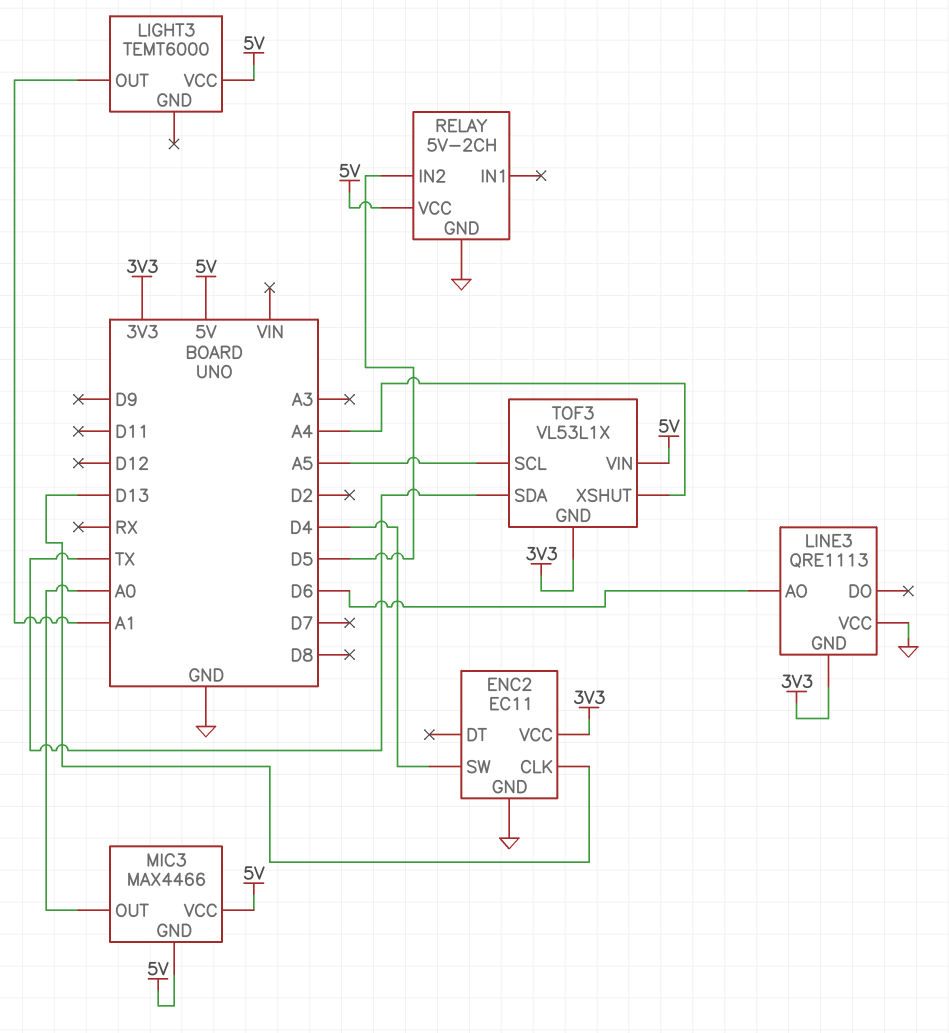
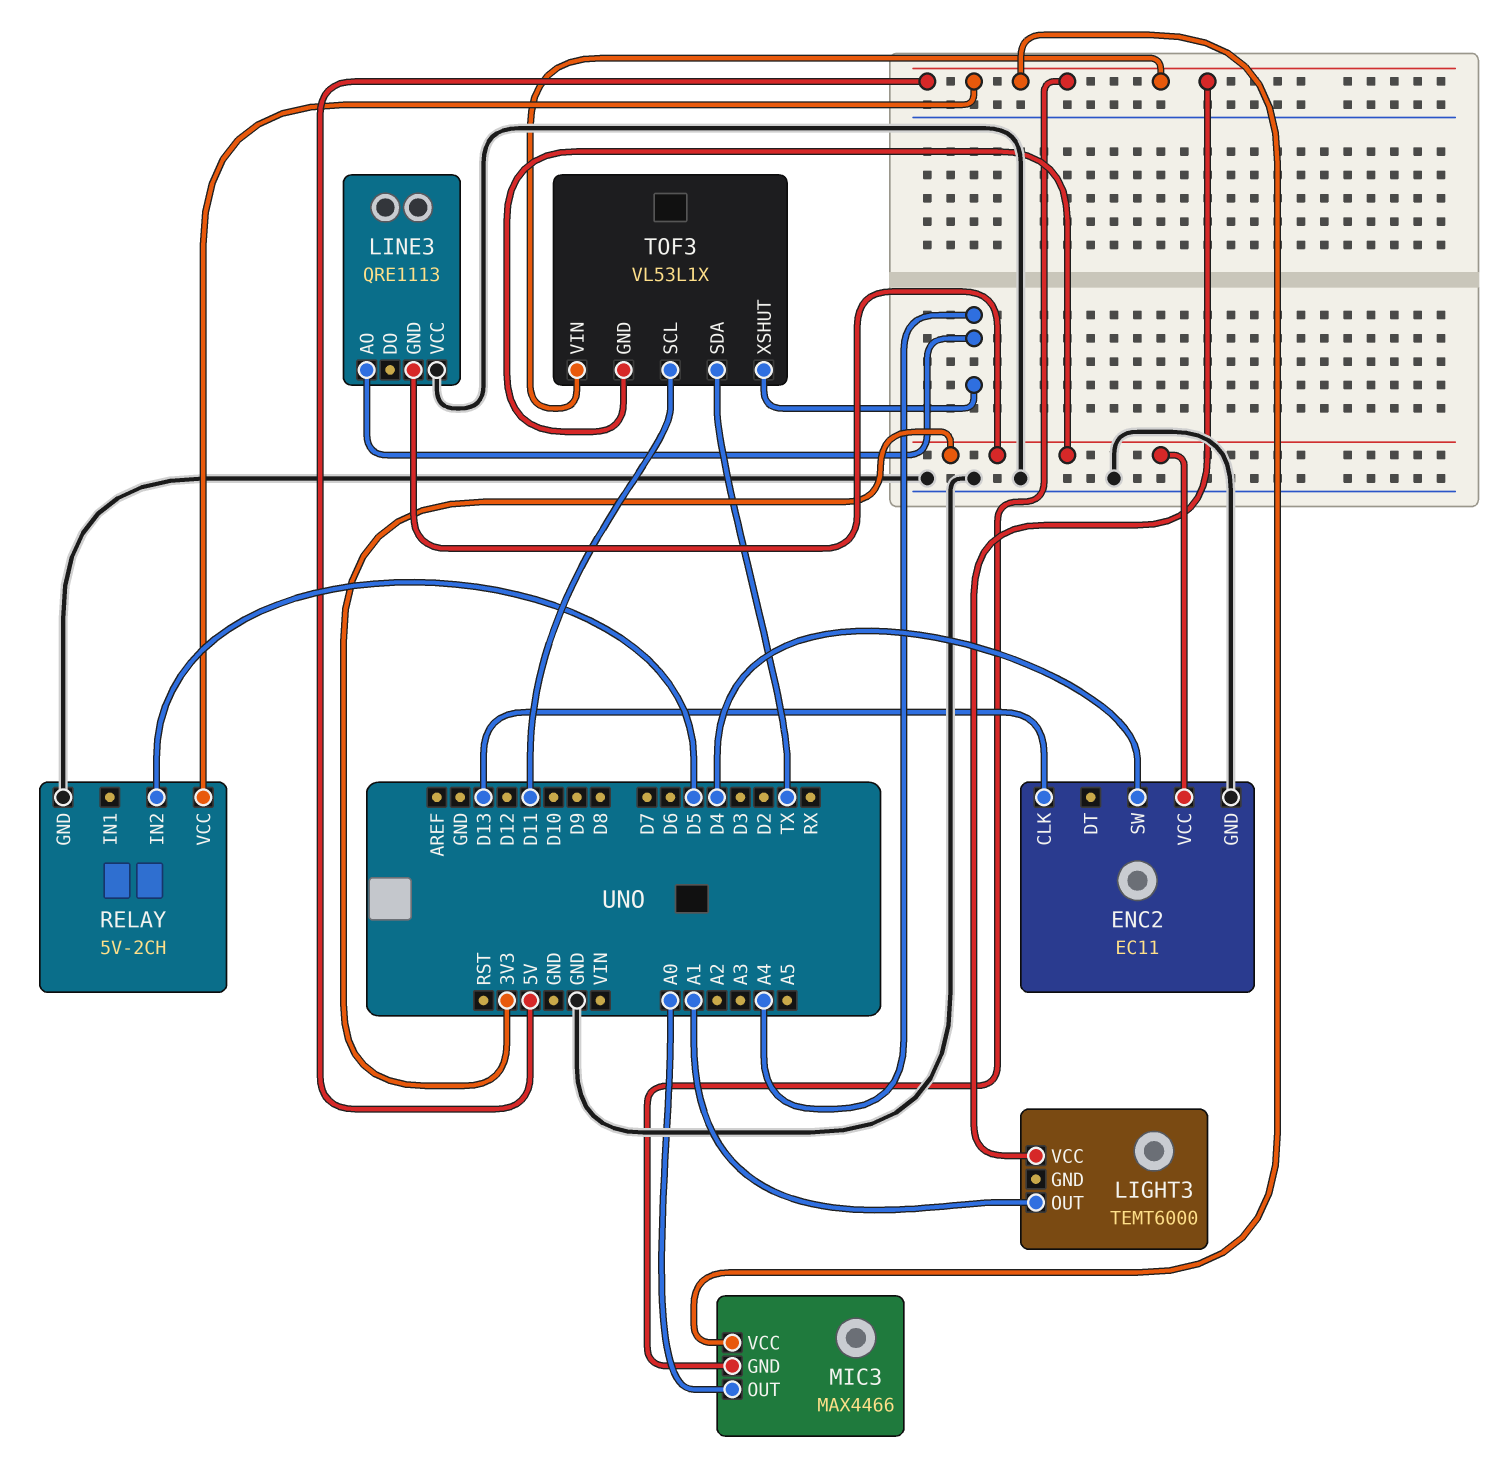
LINE3 pin AO: D6 -> A4
TOF3 pin SCL: A5 -> D11

